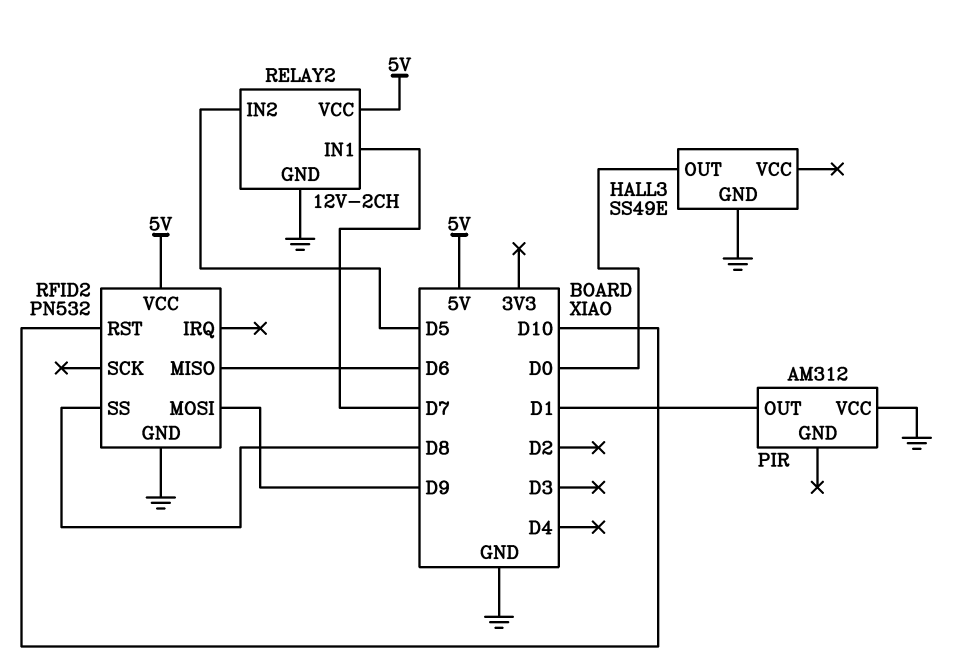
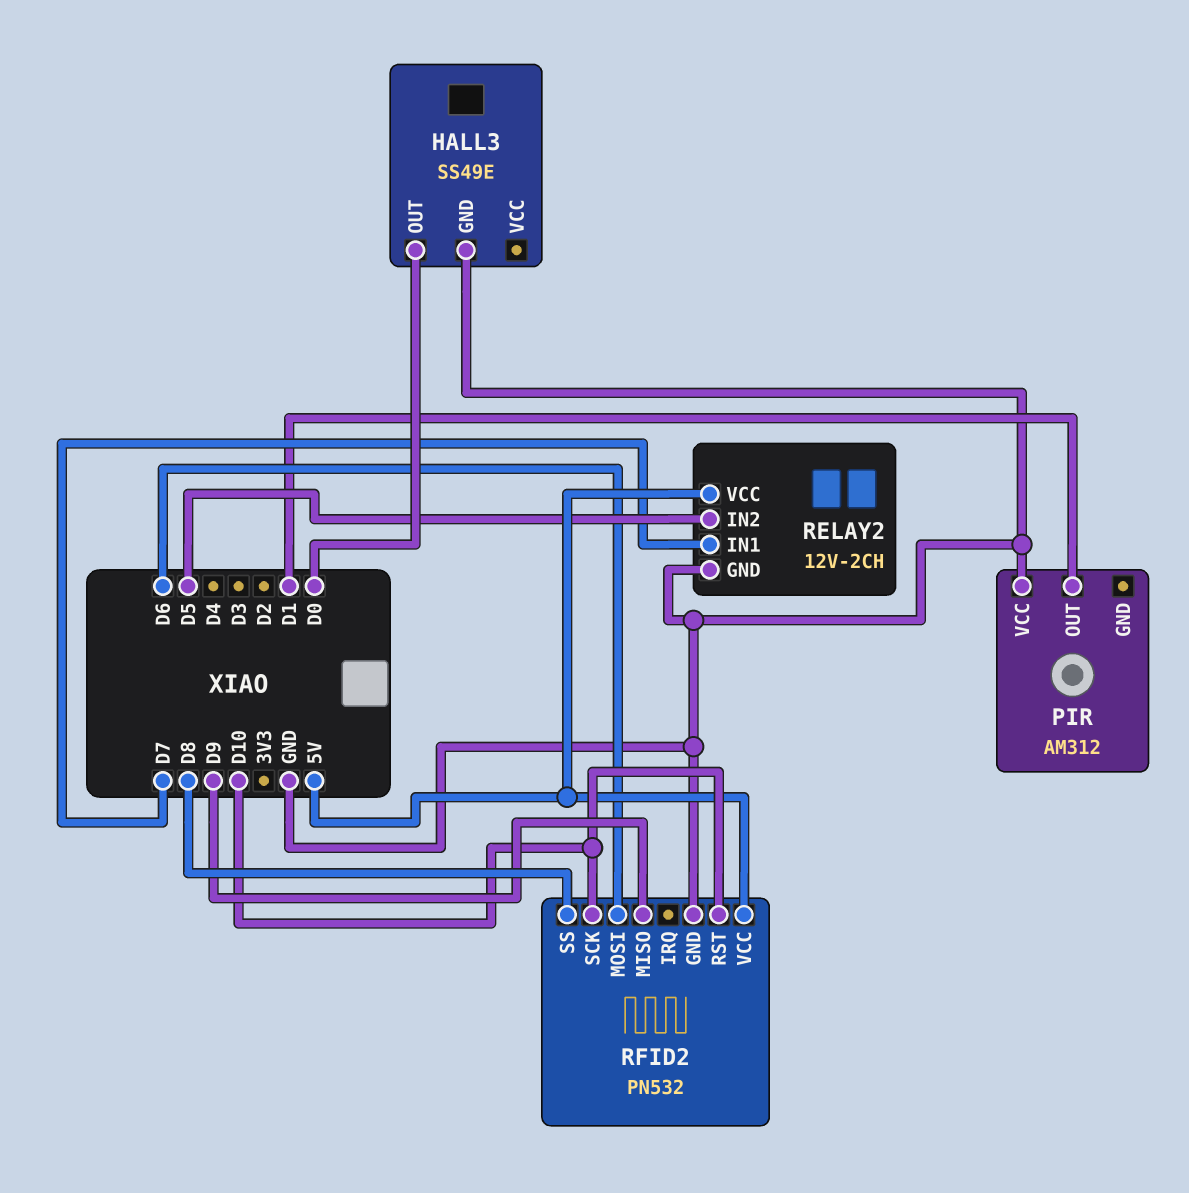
RFID2 pin MISO: D6 -> D9
RFID2 pin MOSI: D9 -> D6
RFID2 pin SCK: none -> D10

